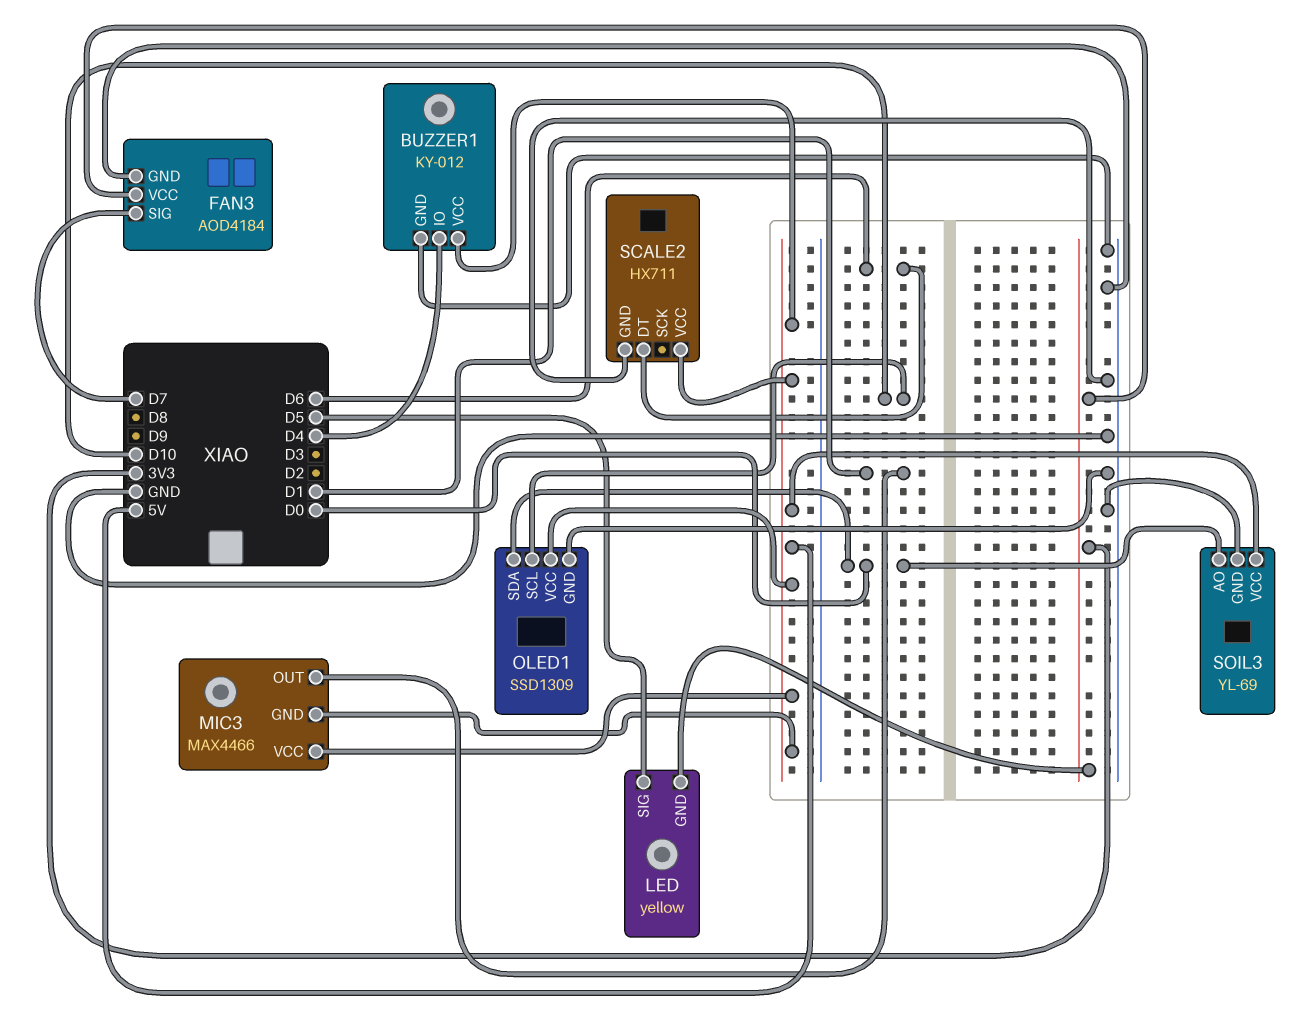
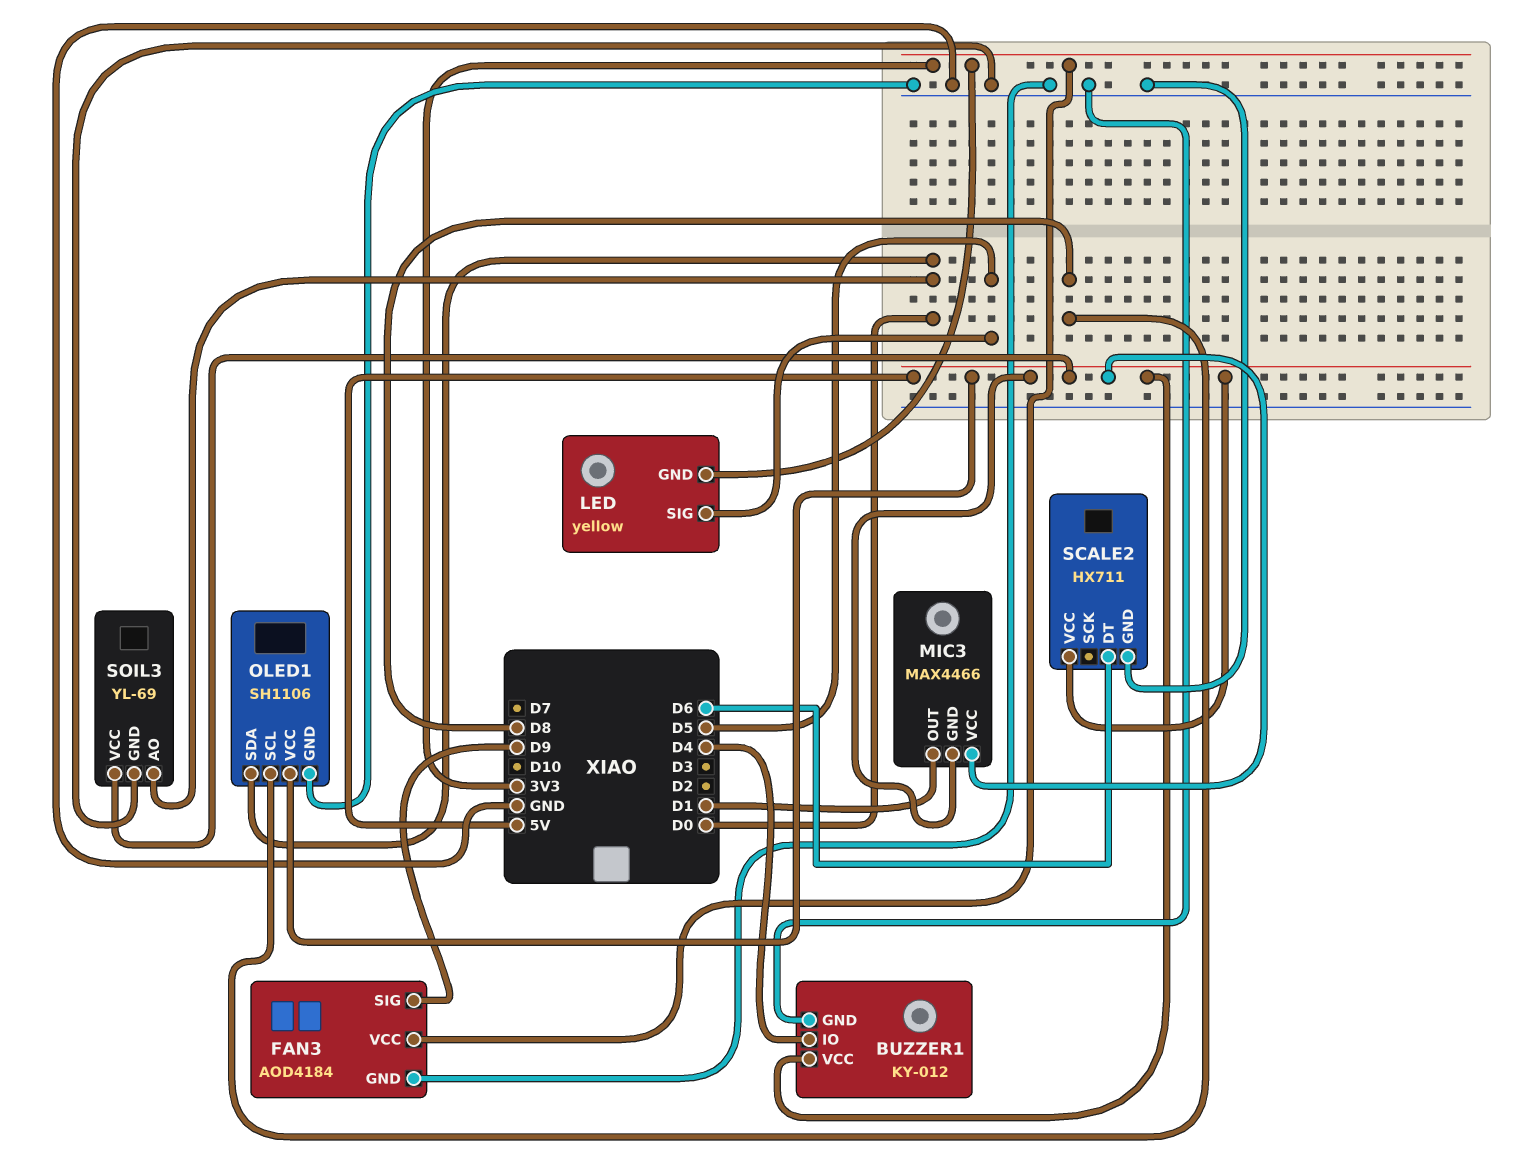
FAN3 pin SIG: D7 -> D9
OLED1: SSD1309 -> SH1106
OLED1 pin SCL: D10 -> D8

